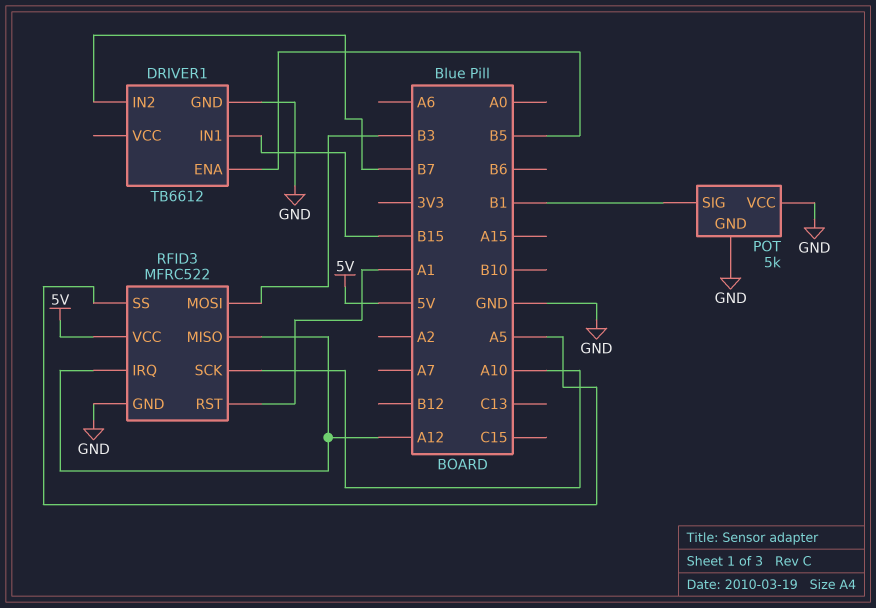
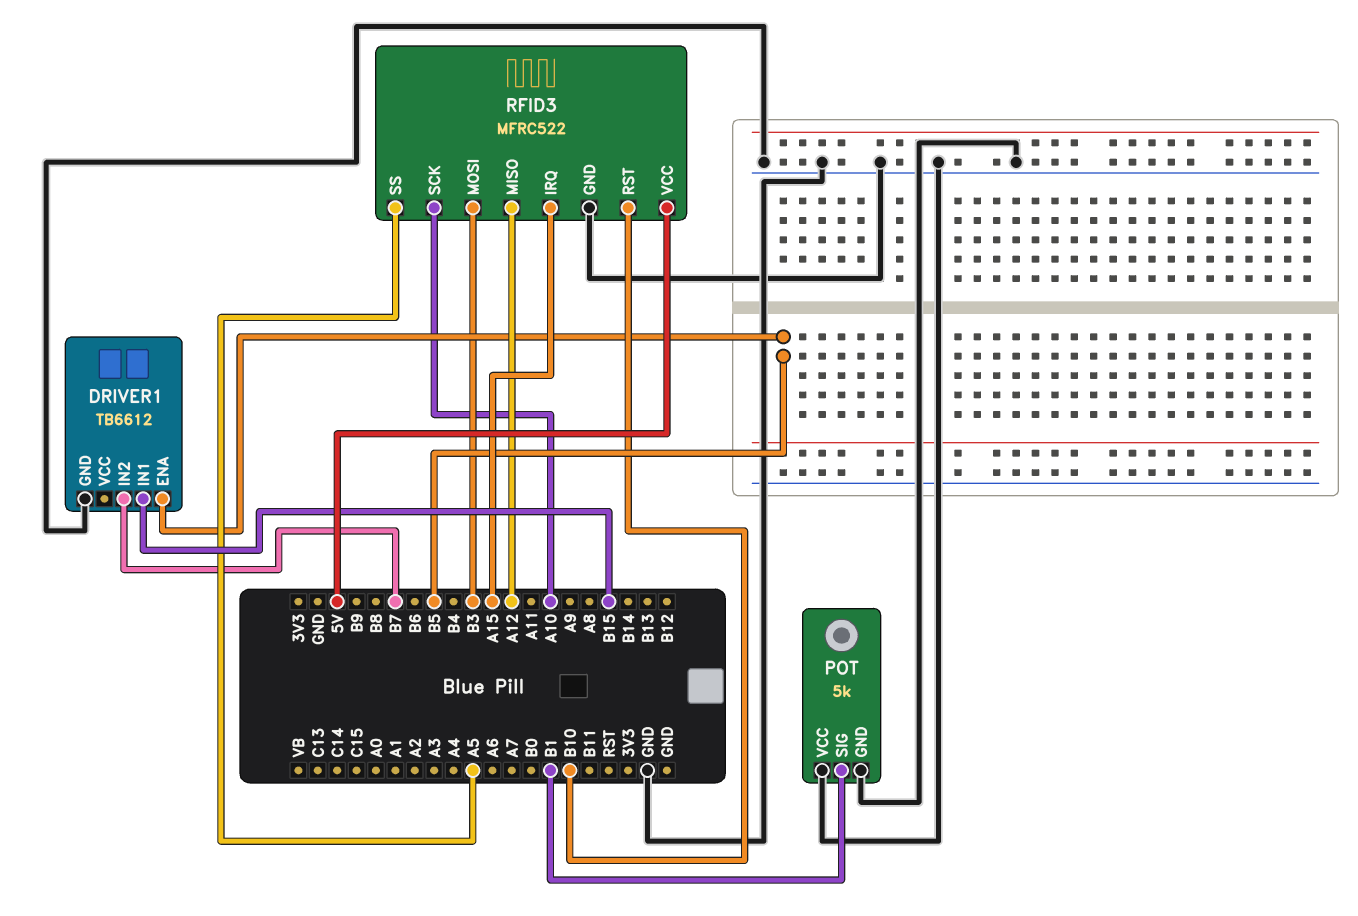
RFID3 pin IRQ: A12 -> A15
RFID3 pin RST: A1 -> B10

